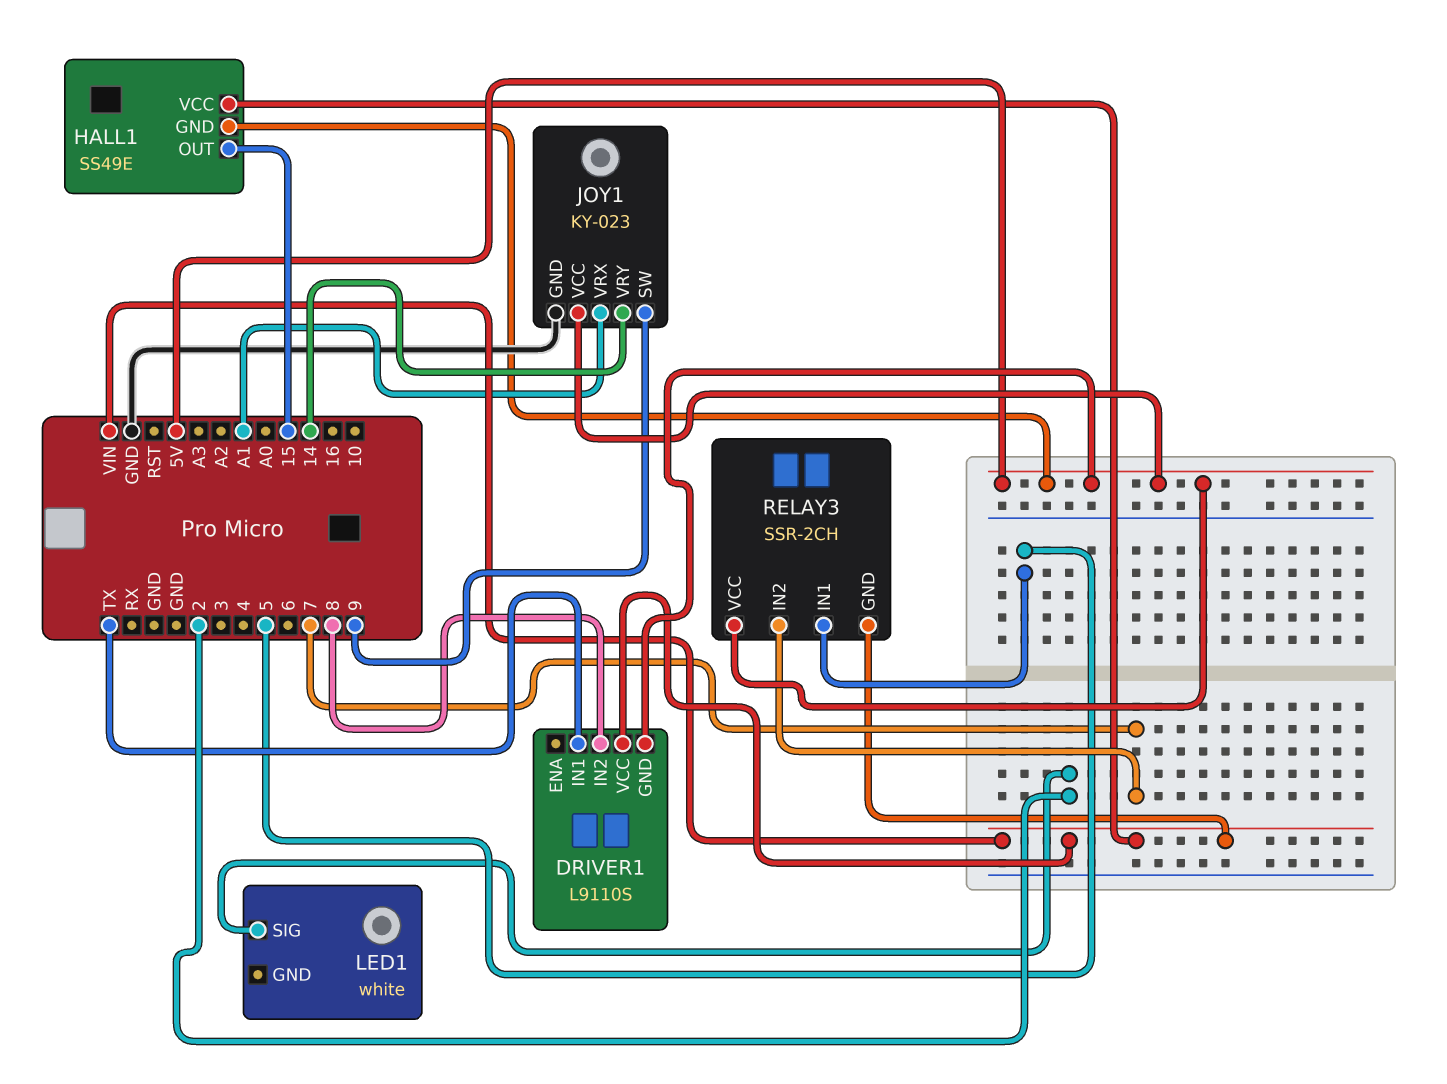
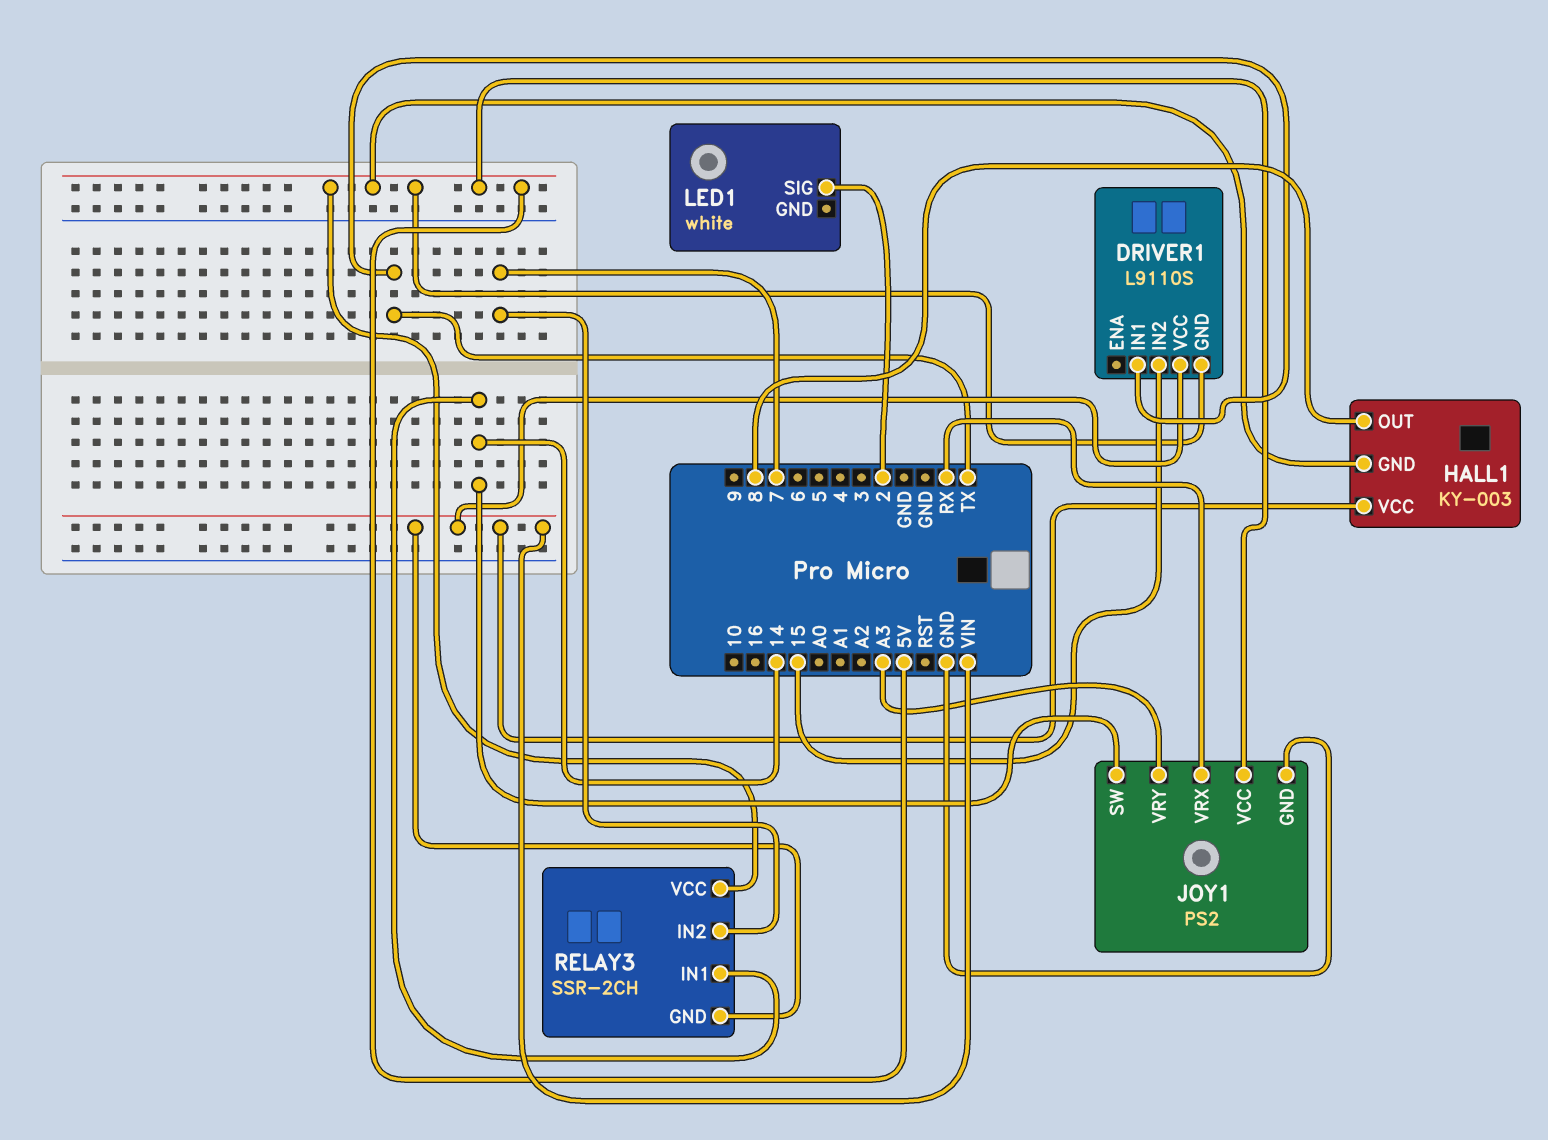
DRIVER1 pin IN2: 8 -> 15
HALL1: SS49E -> KY-003
HALL1 pin OUT: 15 -> 8
JOY1: KY-023 -> PS2
JOY1 pin SW: 9 -> 14
JOY1 pin VRX: A1 -> RX
JOY1 pin VRY: 14 -> A3
RELAY3 pin IN1: 5 -> 14

